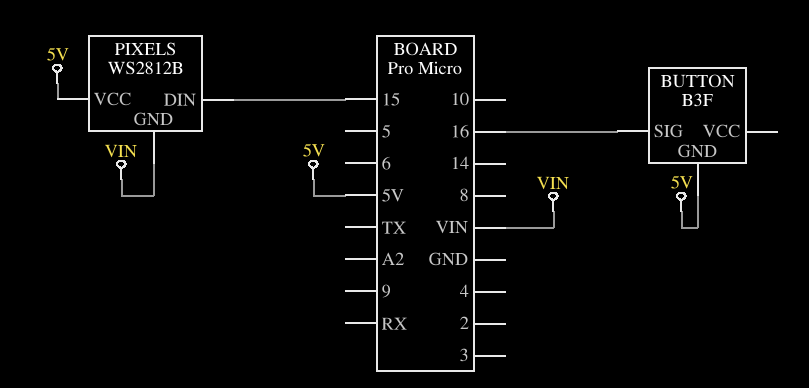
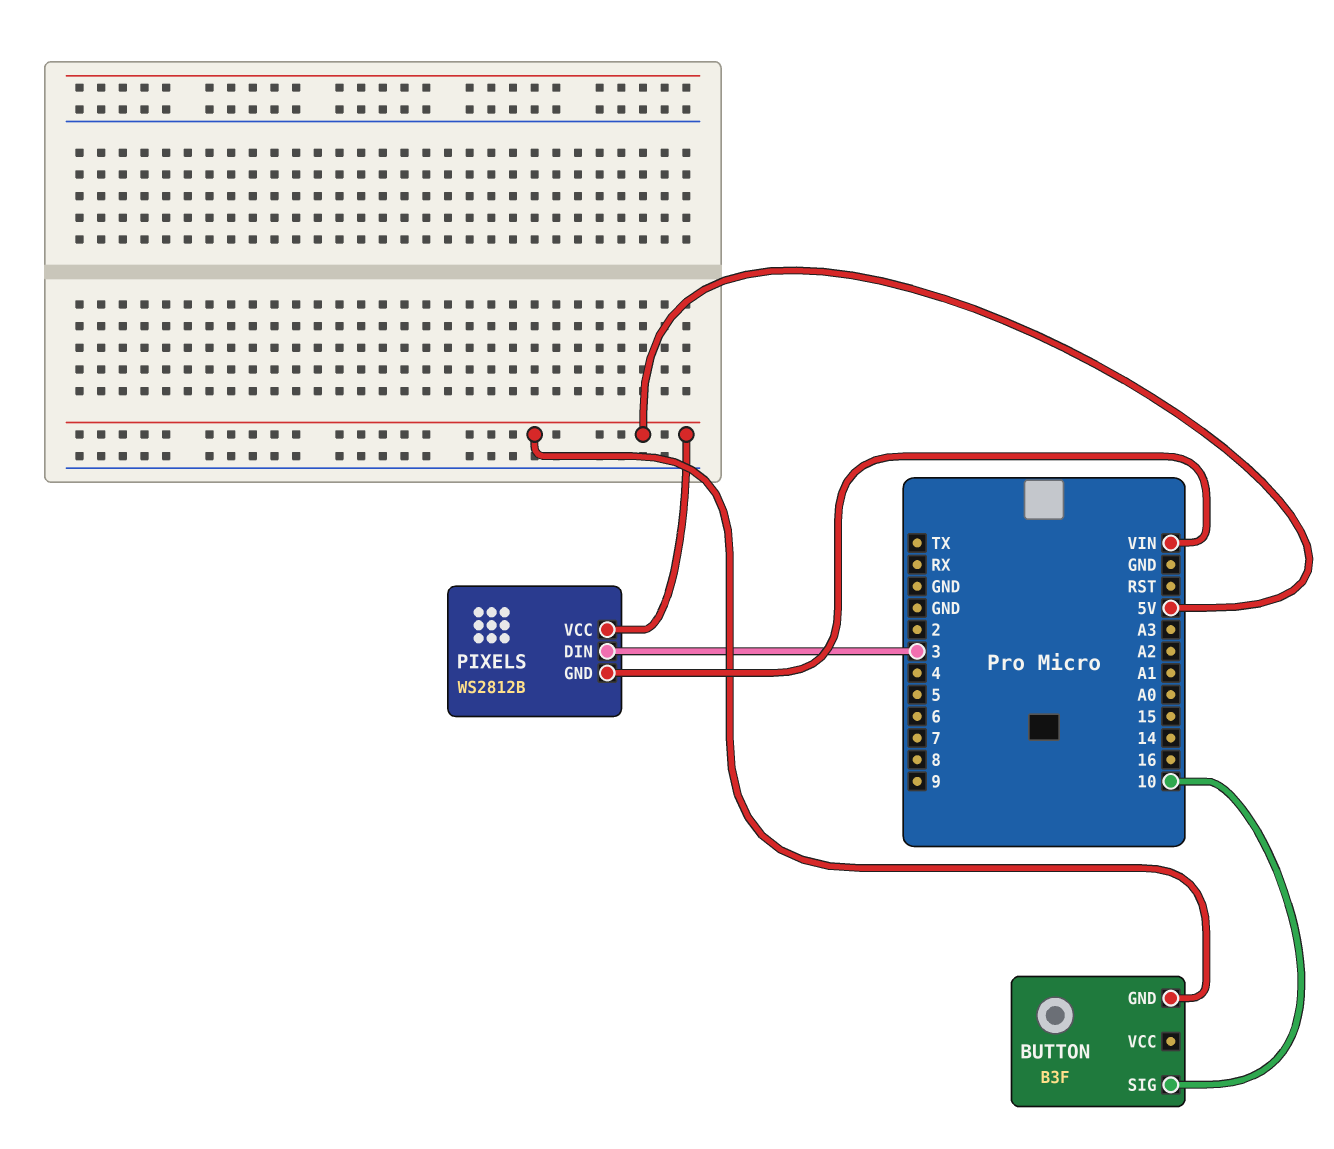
BUTTON pin SIG: 16 -> 10
PIXELS pin DIN: 15 -> 3

